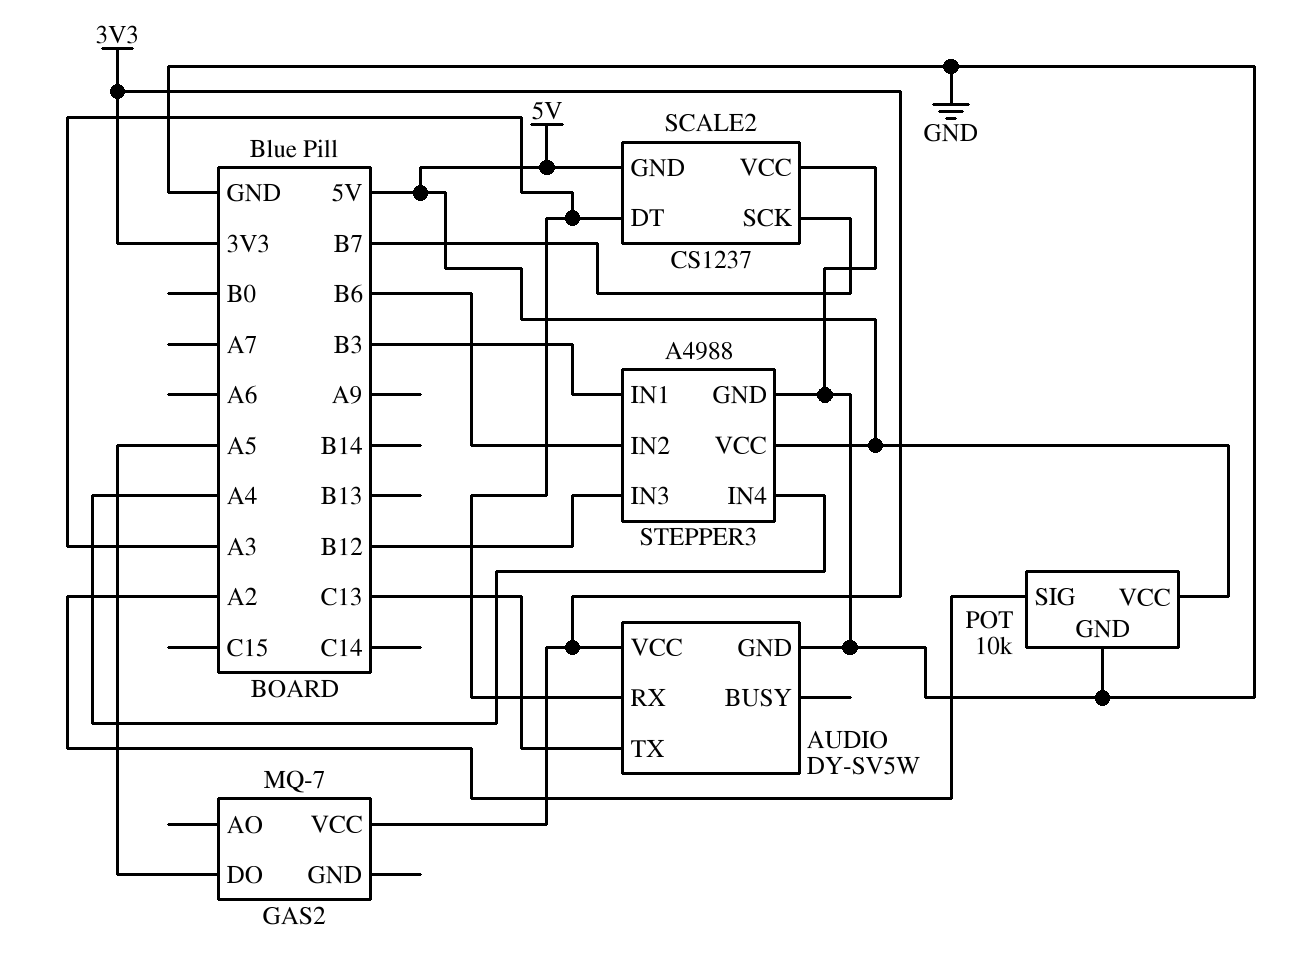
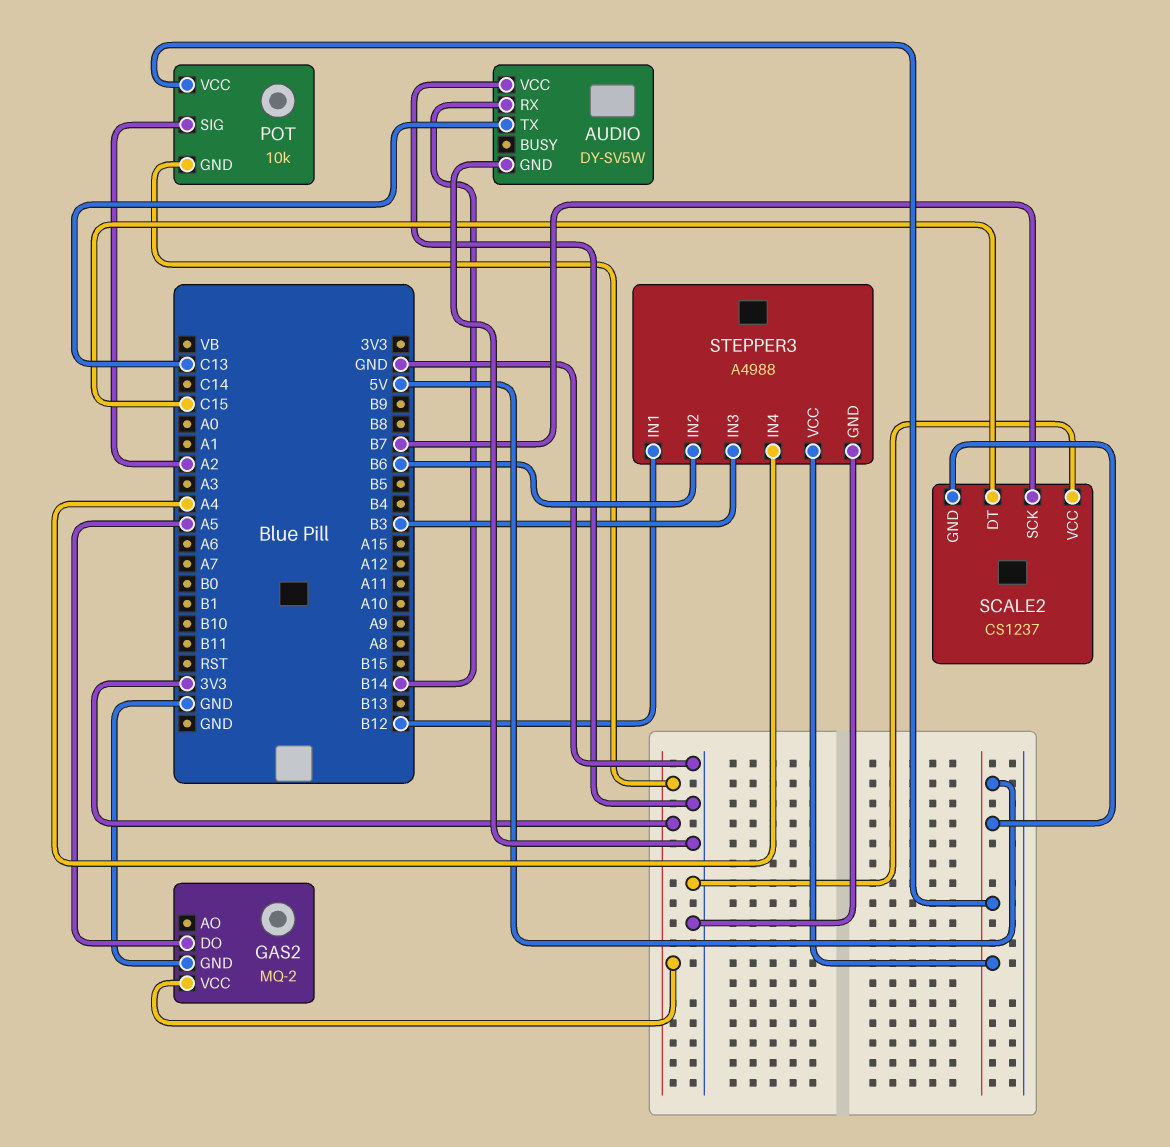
AUDIO pin RX: A3 -> B14
AUDIO pin VCC: 3V3 -> GND
GAS2: MQ-7 -> MQ-2
GAS2 pin GND: none -> GND
POT pin GND: GND -> 3V3
SCALE2 pin DT: A3 -> C15
STEPPER3 pin IN1: B3 -> B12
STEPPER3 pin IN3: B12 -> B3

